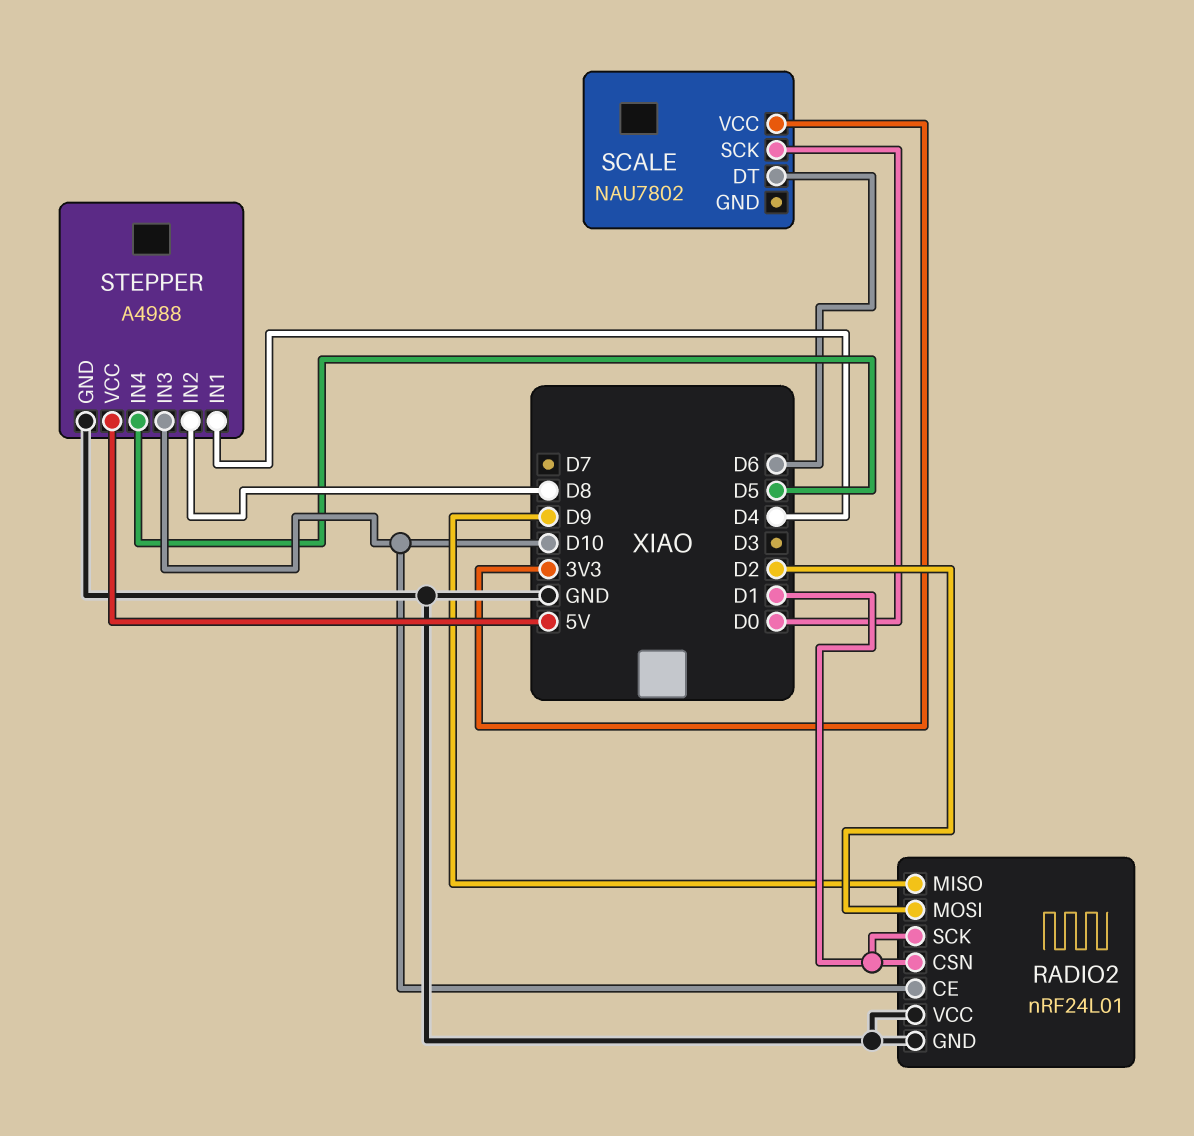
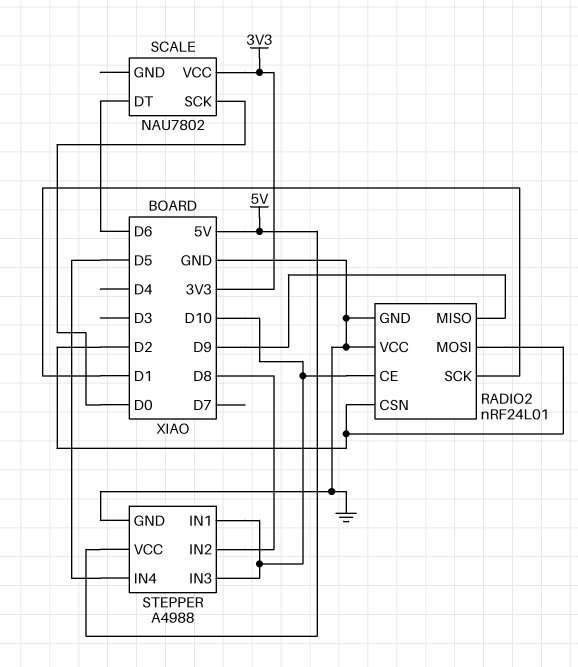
RADIO2 pin CSN: D1 -> D2
STEPPER pin IN1: D4 -> D10

